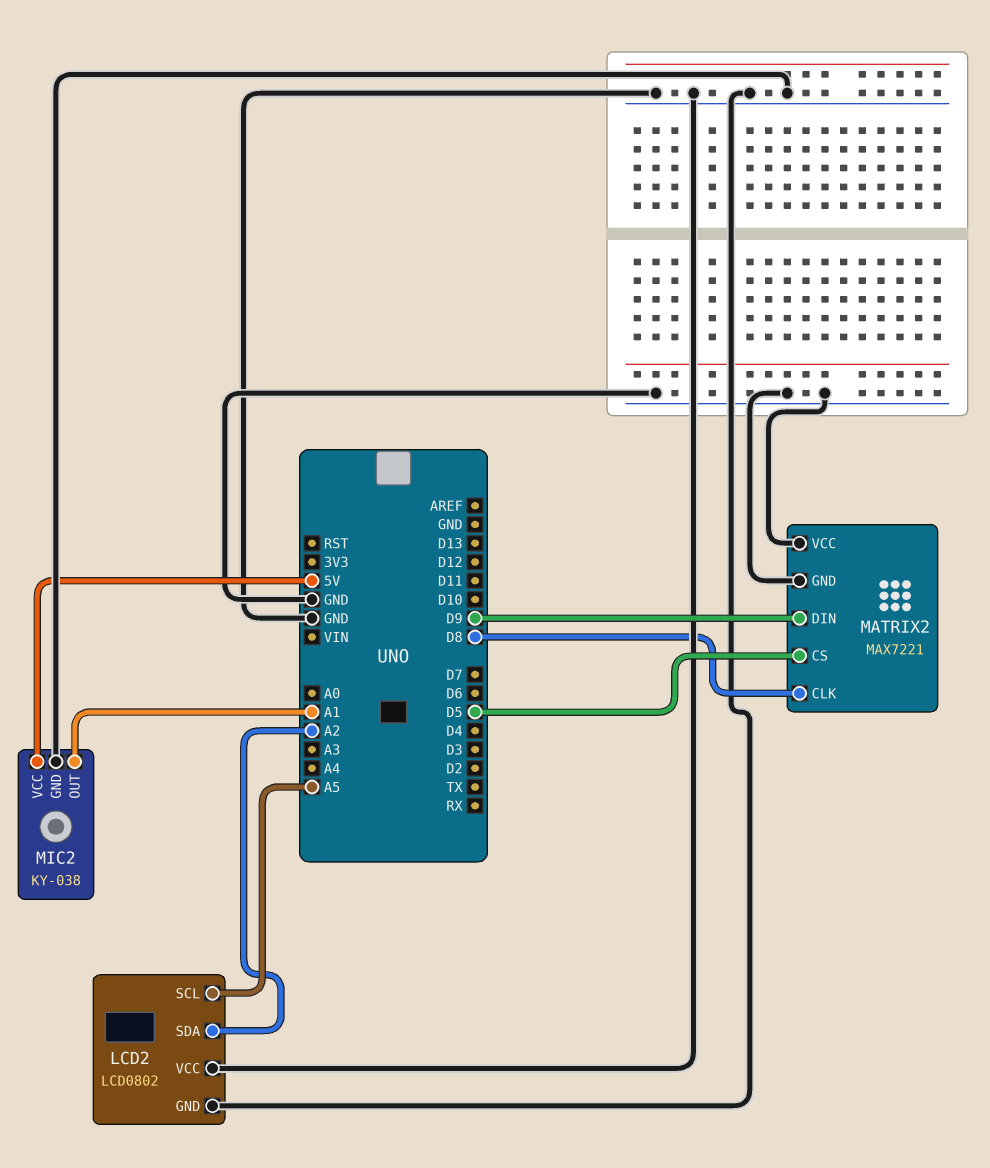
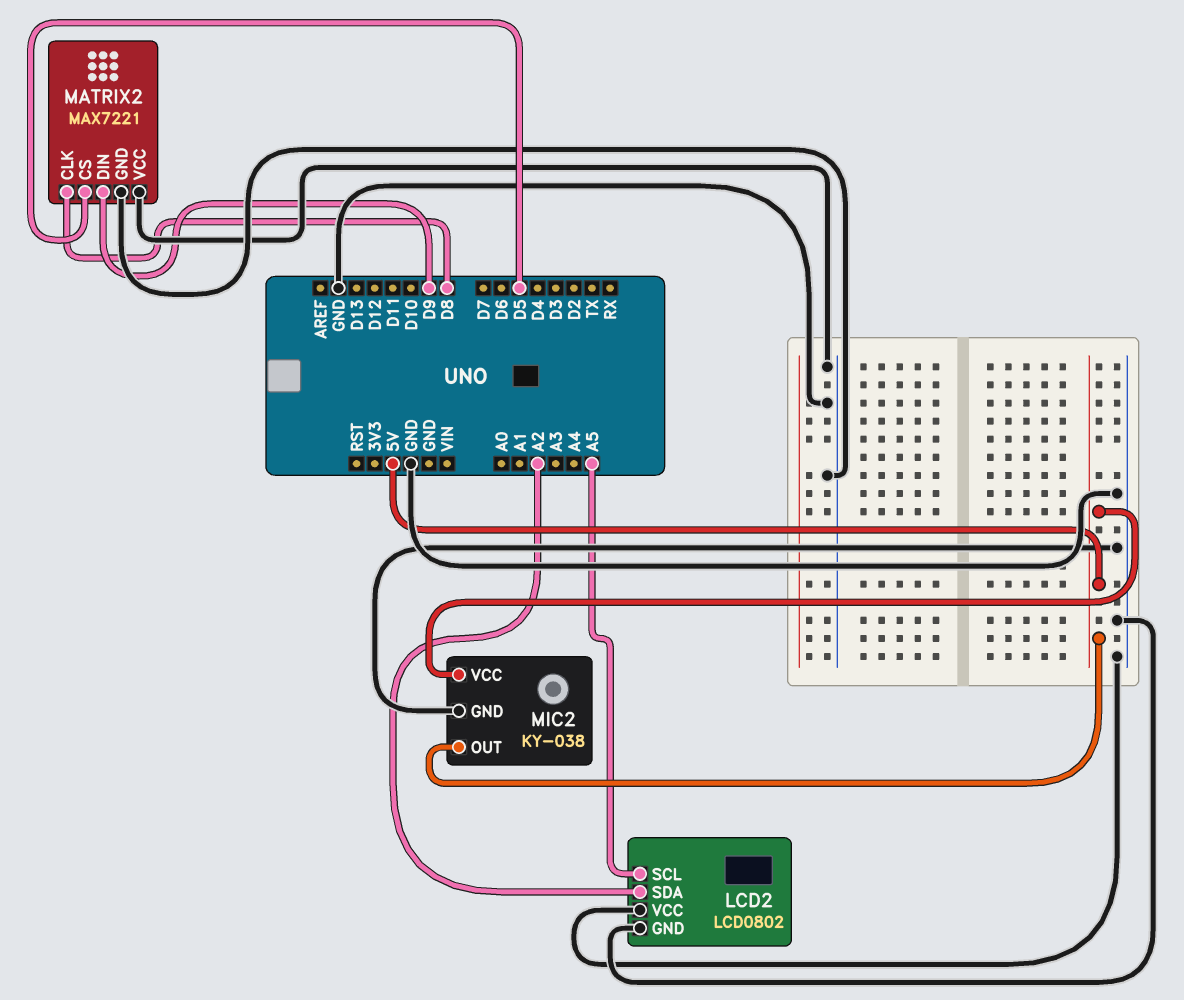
MIC2 pin OUT: A1 -> 5V

